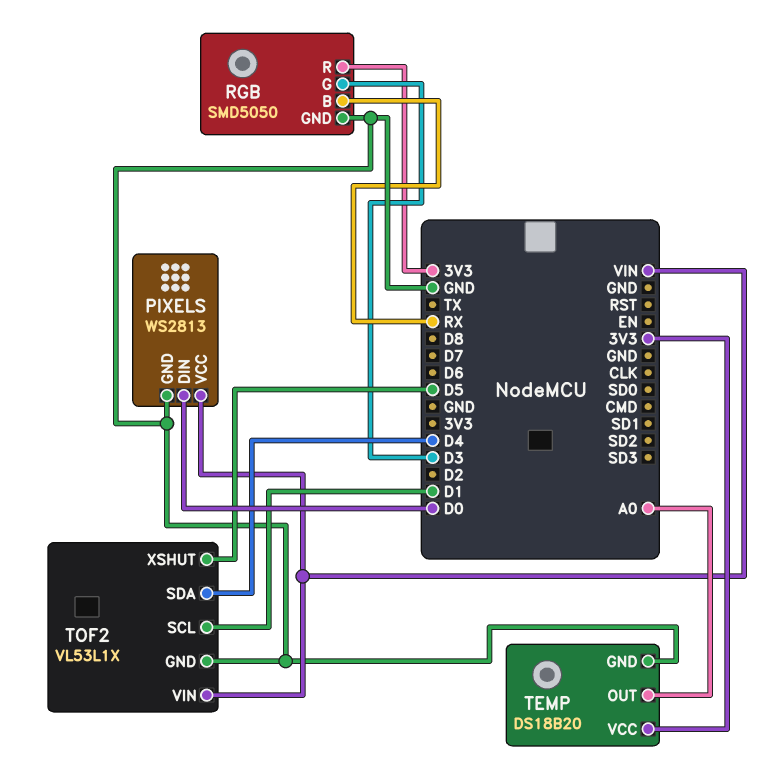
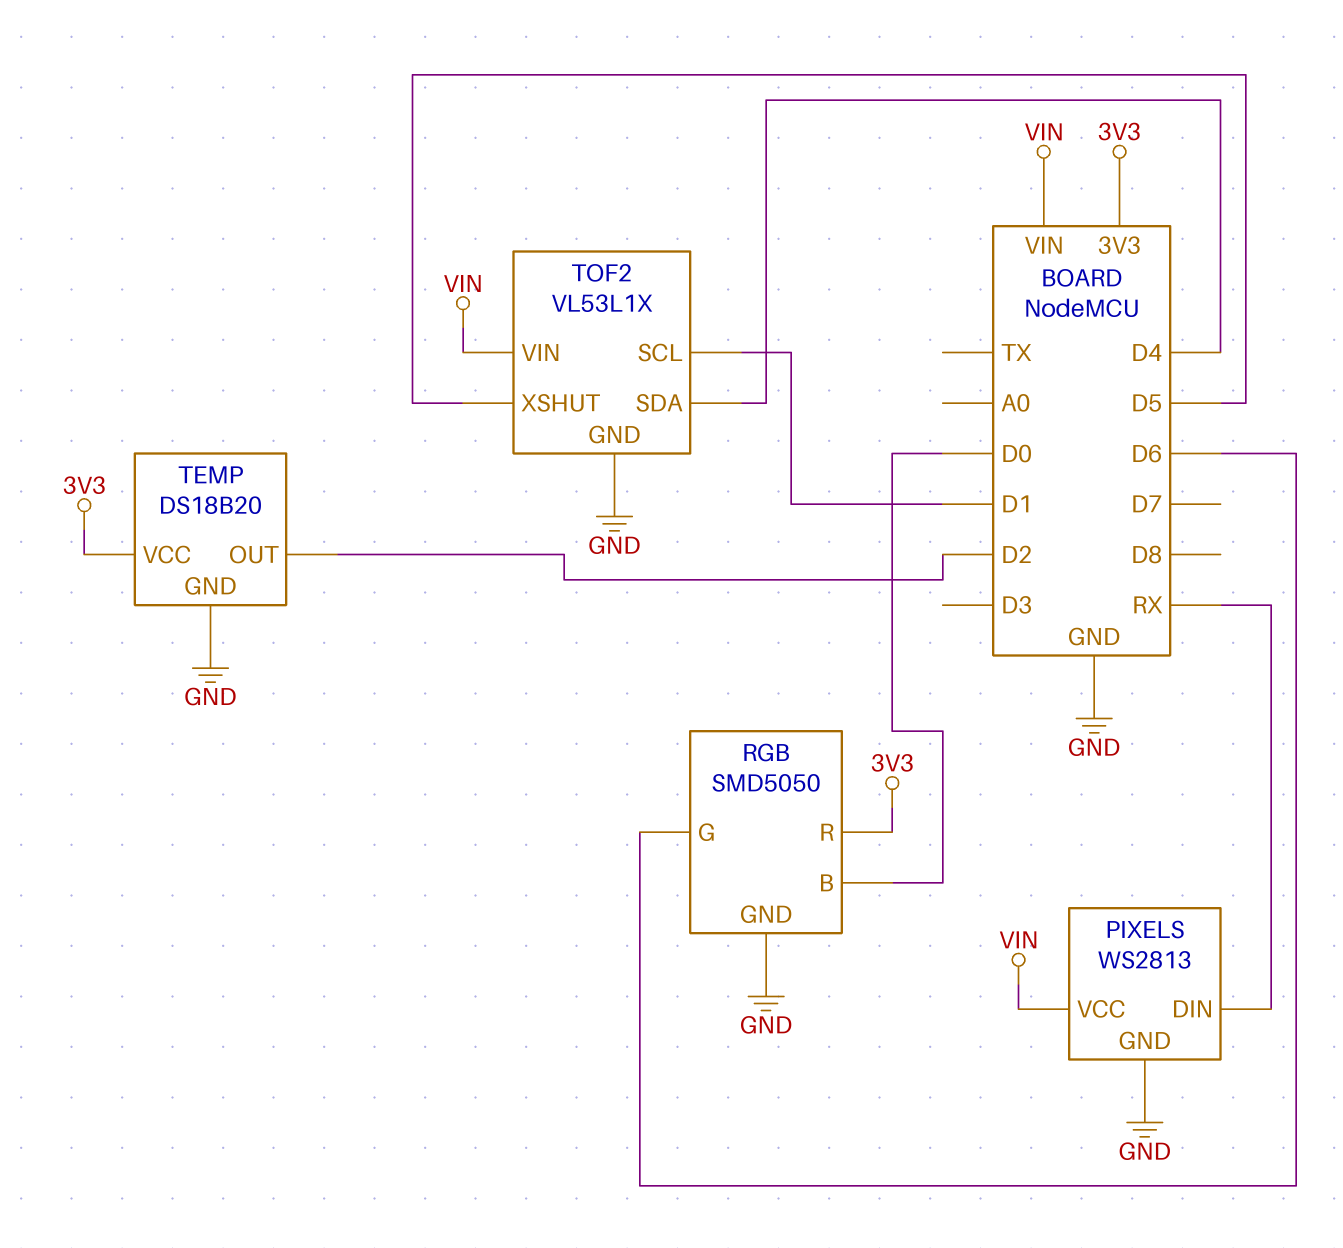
PIXELS pin DIN: D0 -> RX
RGB pin B: RX -> D0
RGB pin G: D3 -> D6
TEMP pin OUT: A0 -> D2

